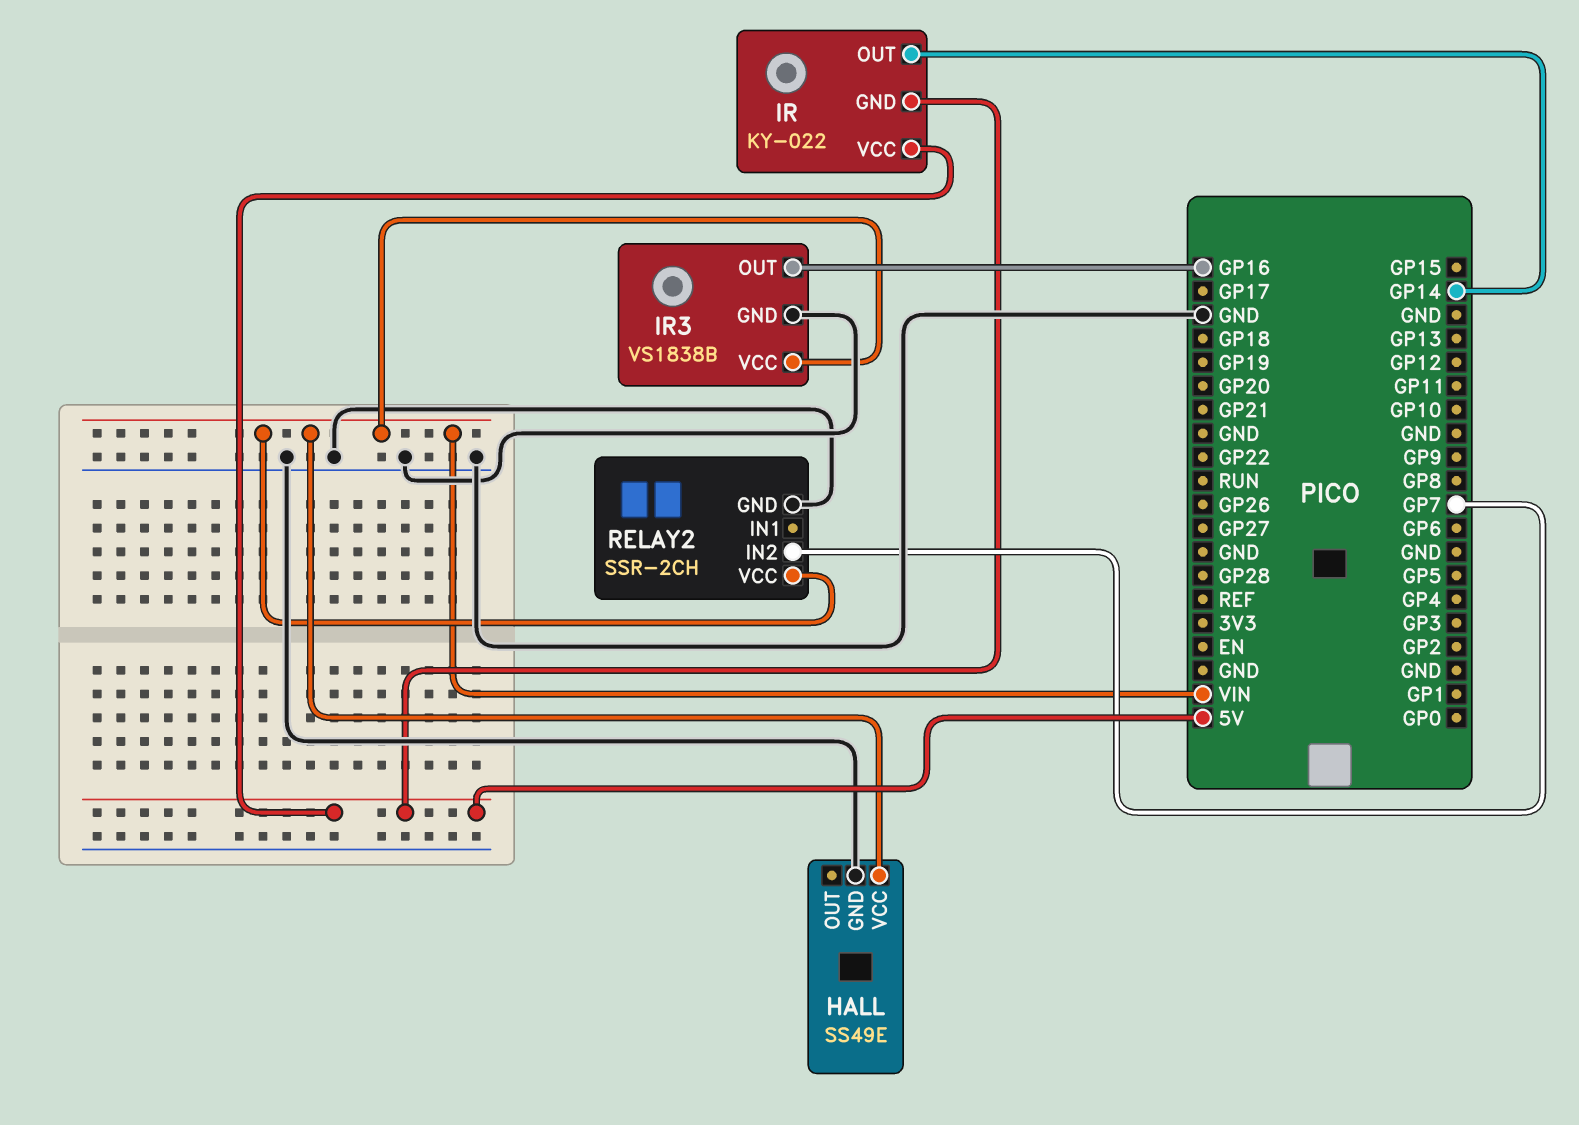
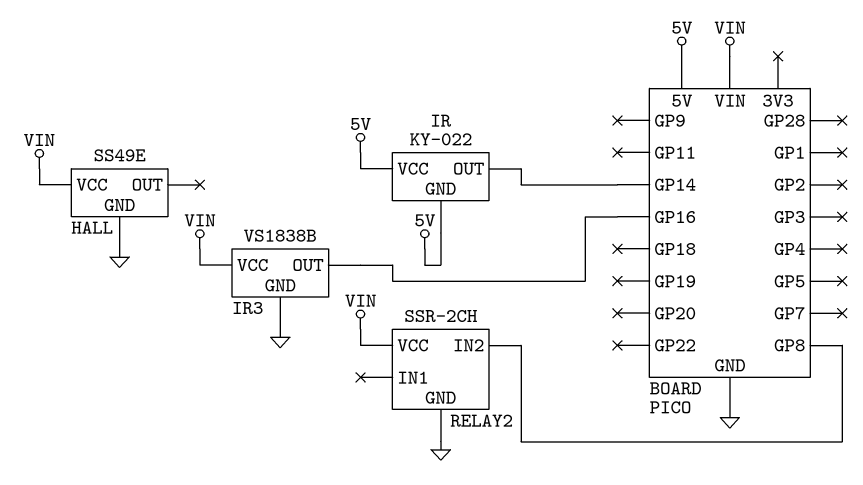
RELAY2 pin IN2: GP7 -> GP8

